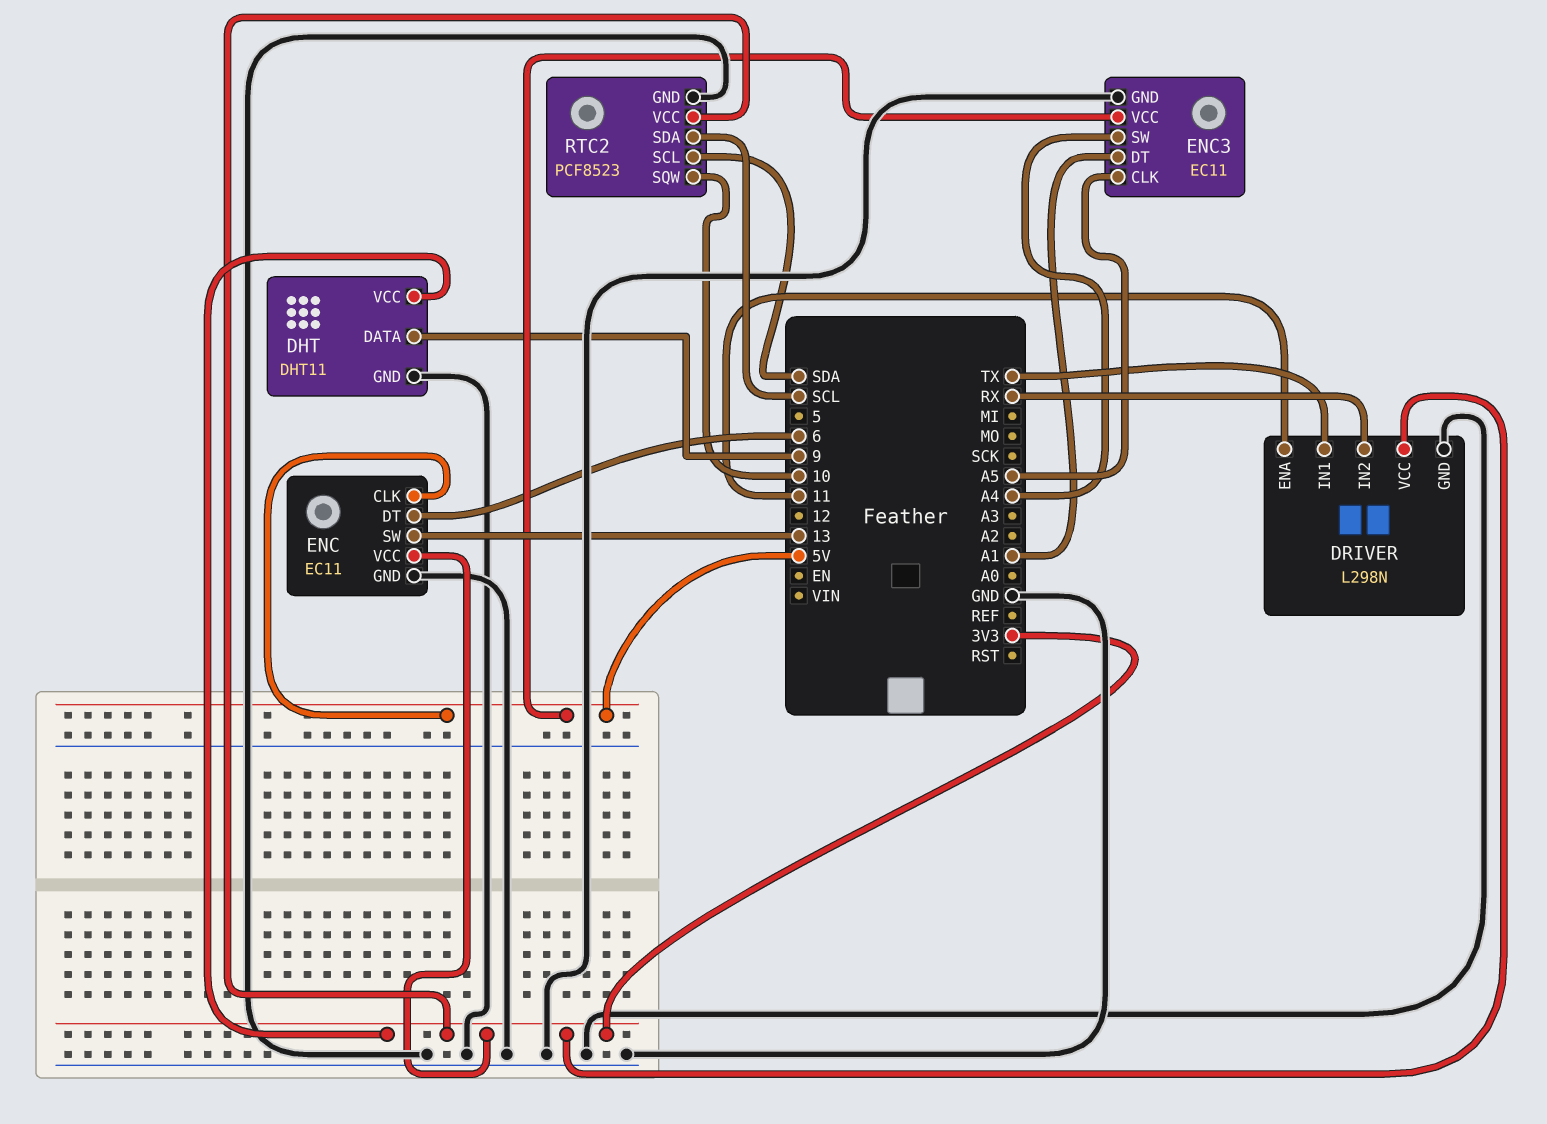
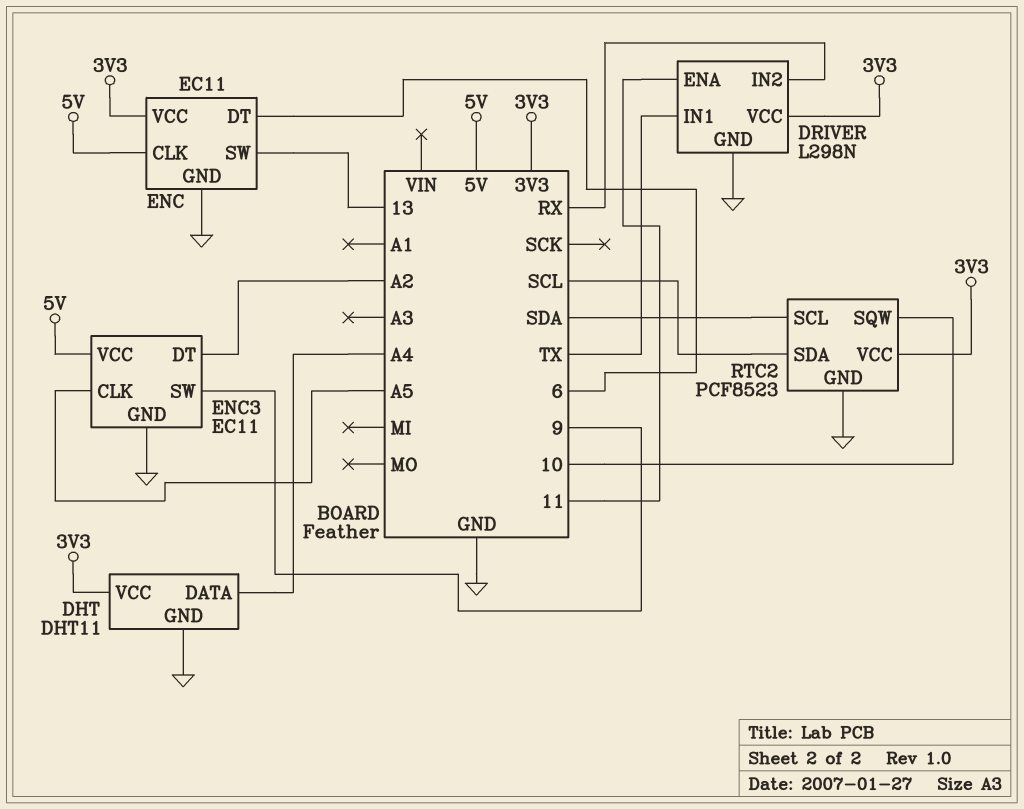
DHT pin DATA: 9 -> A4
ENC3 pin DT: A1 -> A2
ENC3 pin SW: A4 -> 9

